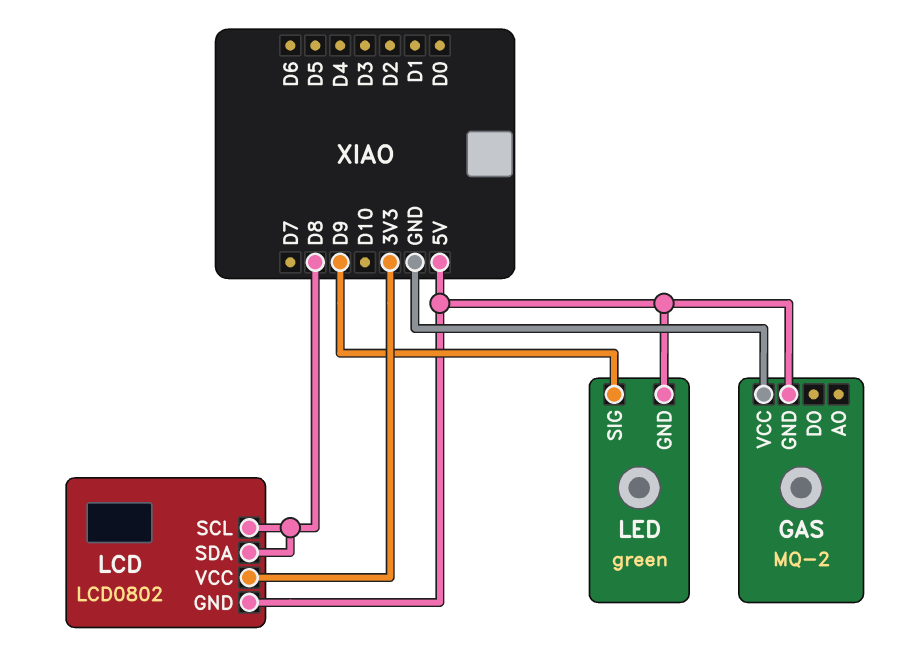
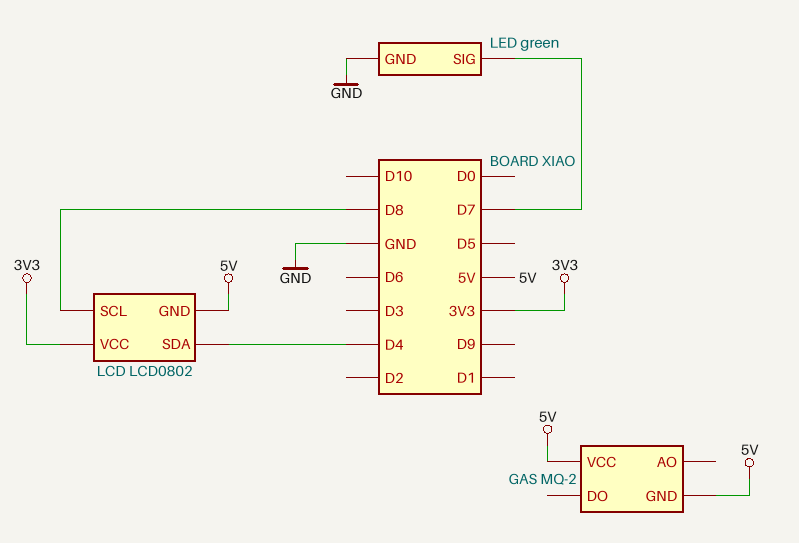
GAS pin VCC: GND -> 5V
LCD pin SDA: D8 -> D4
LED pin GND: 5V -> GND
LED pin SIG: D9 -> D7

